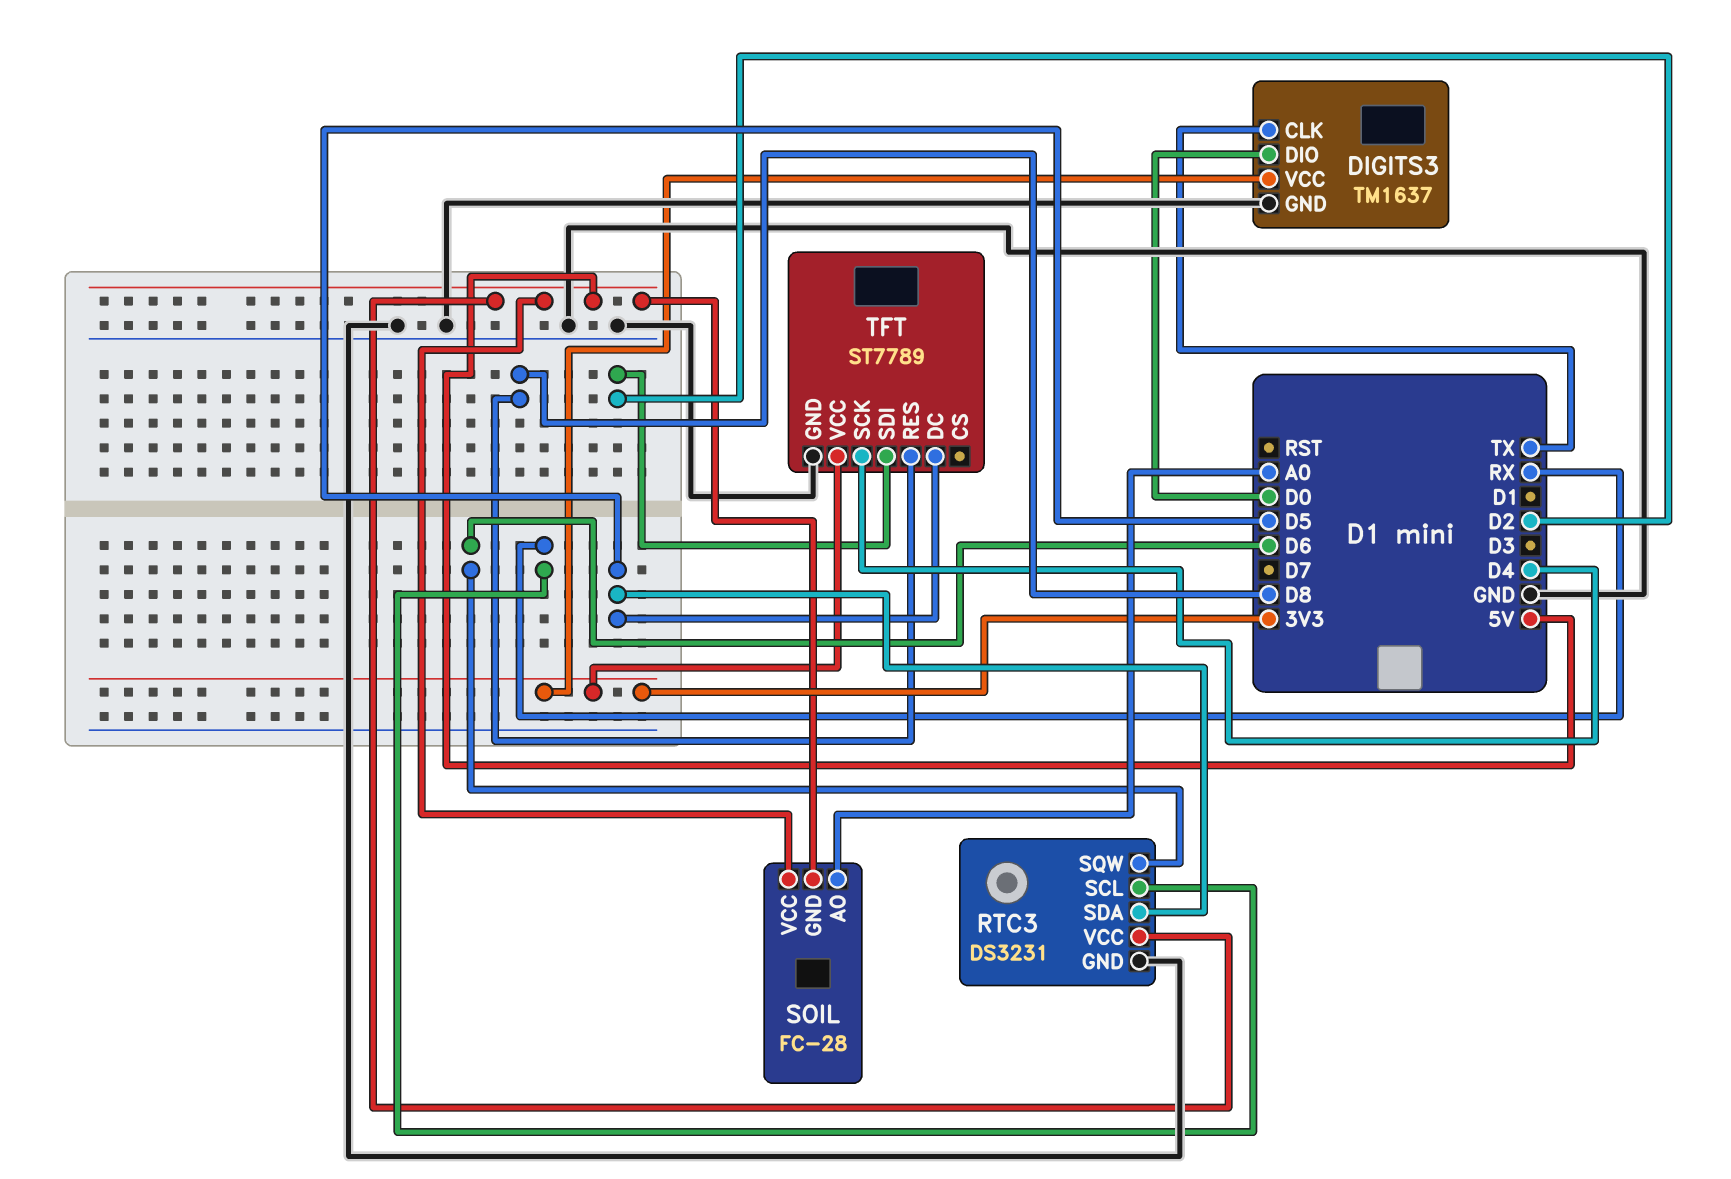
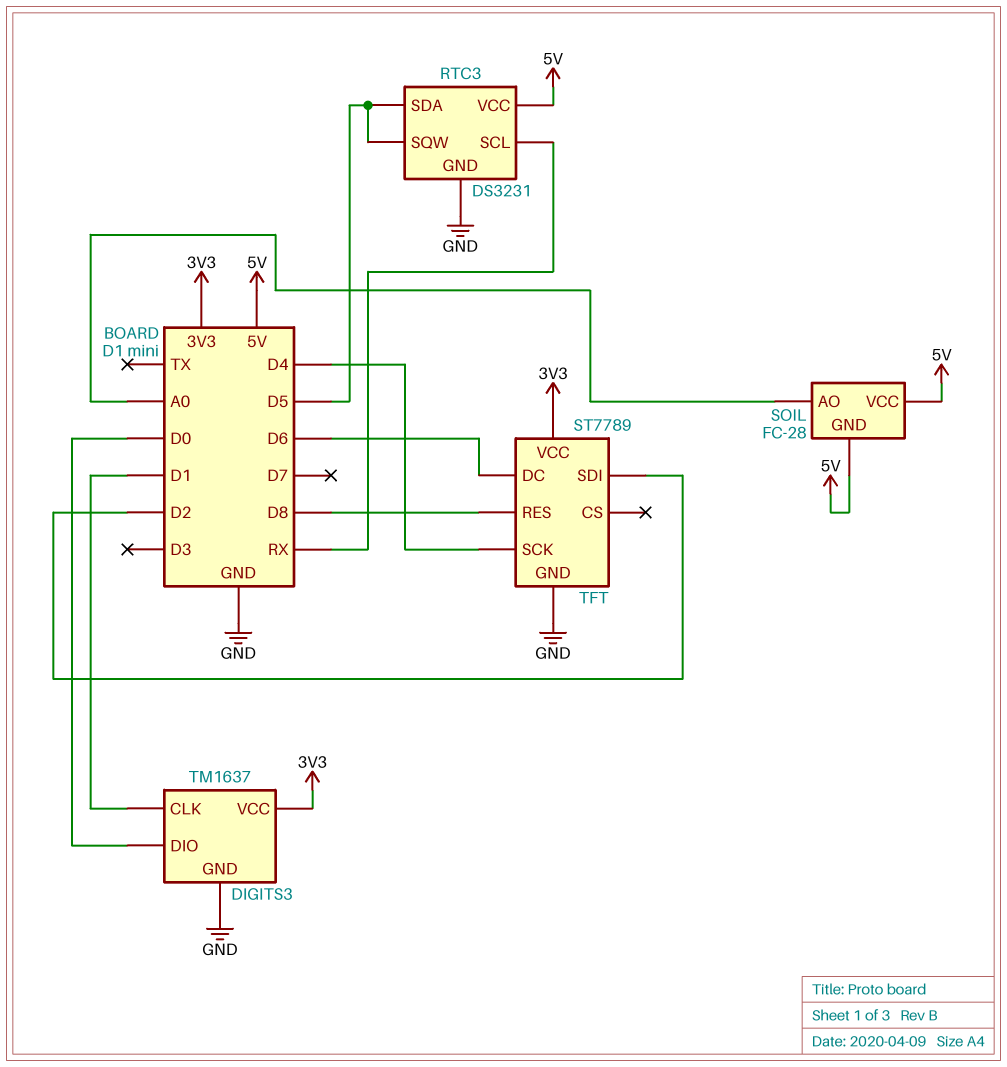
DIGITS3 pin CLK: TX -> D1
RTC3 pin SQW: D6 -> D5
TFT pin DC: D5 -> D6

